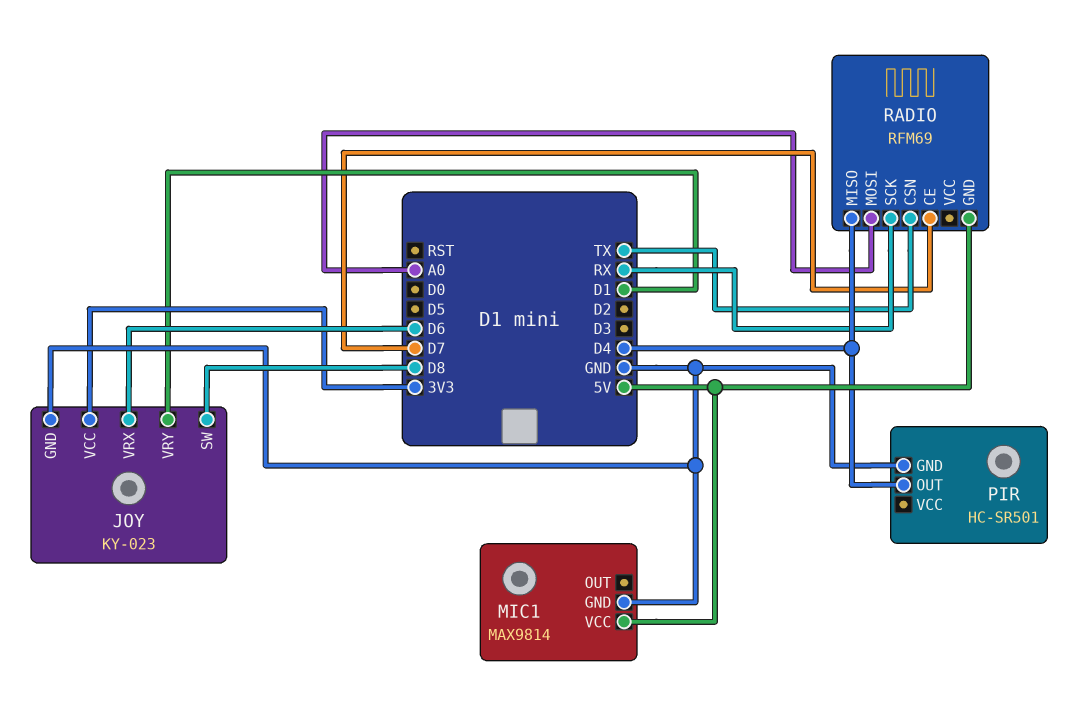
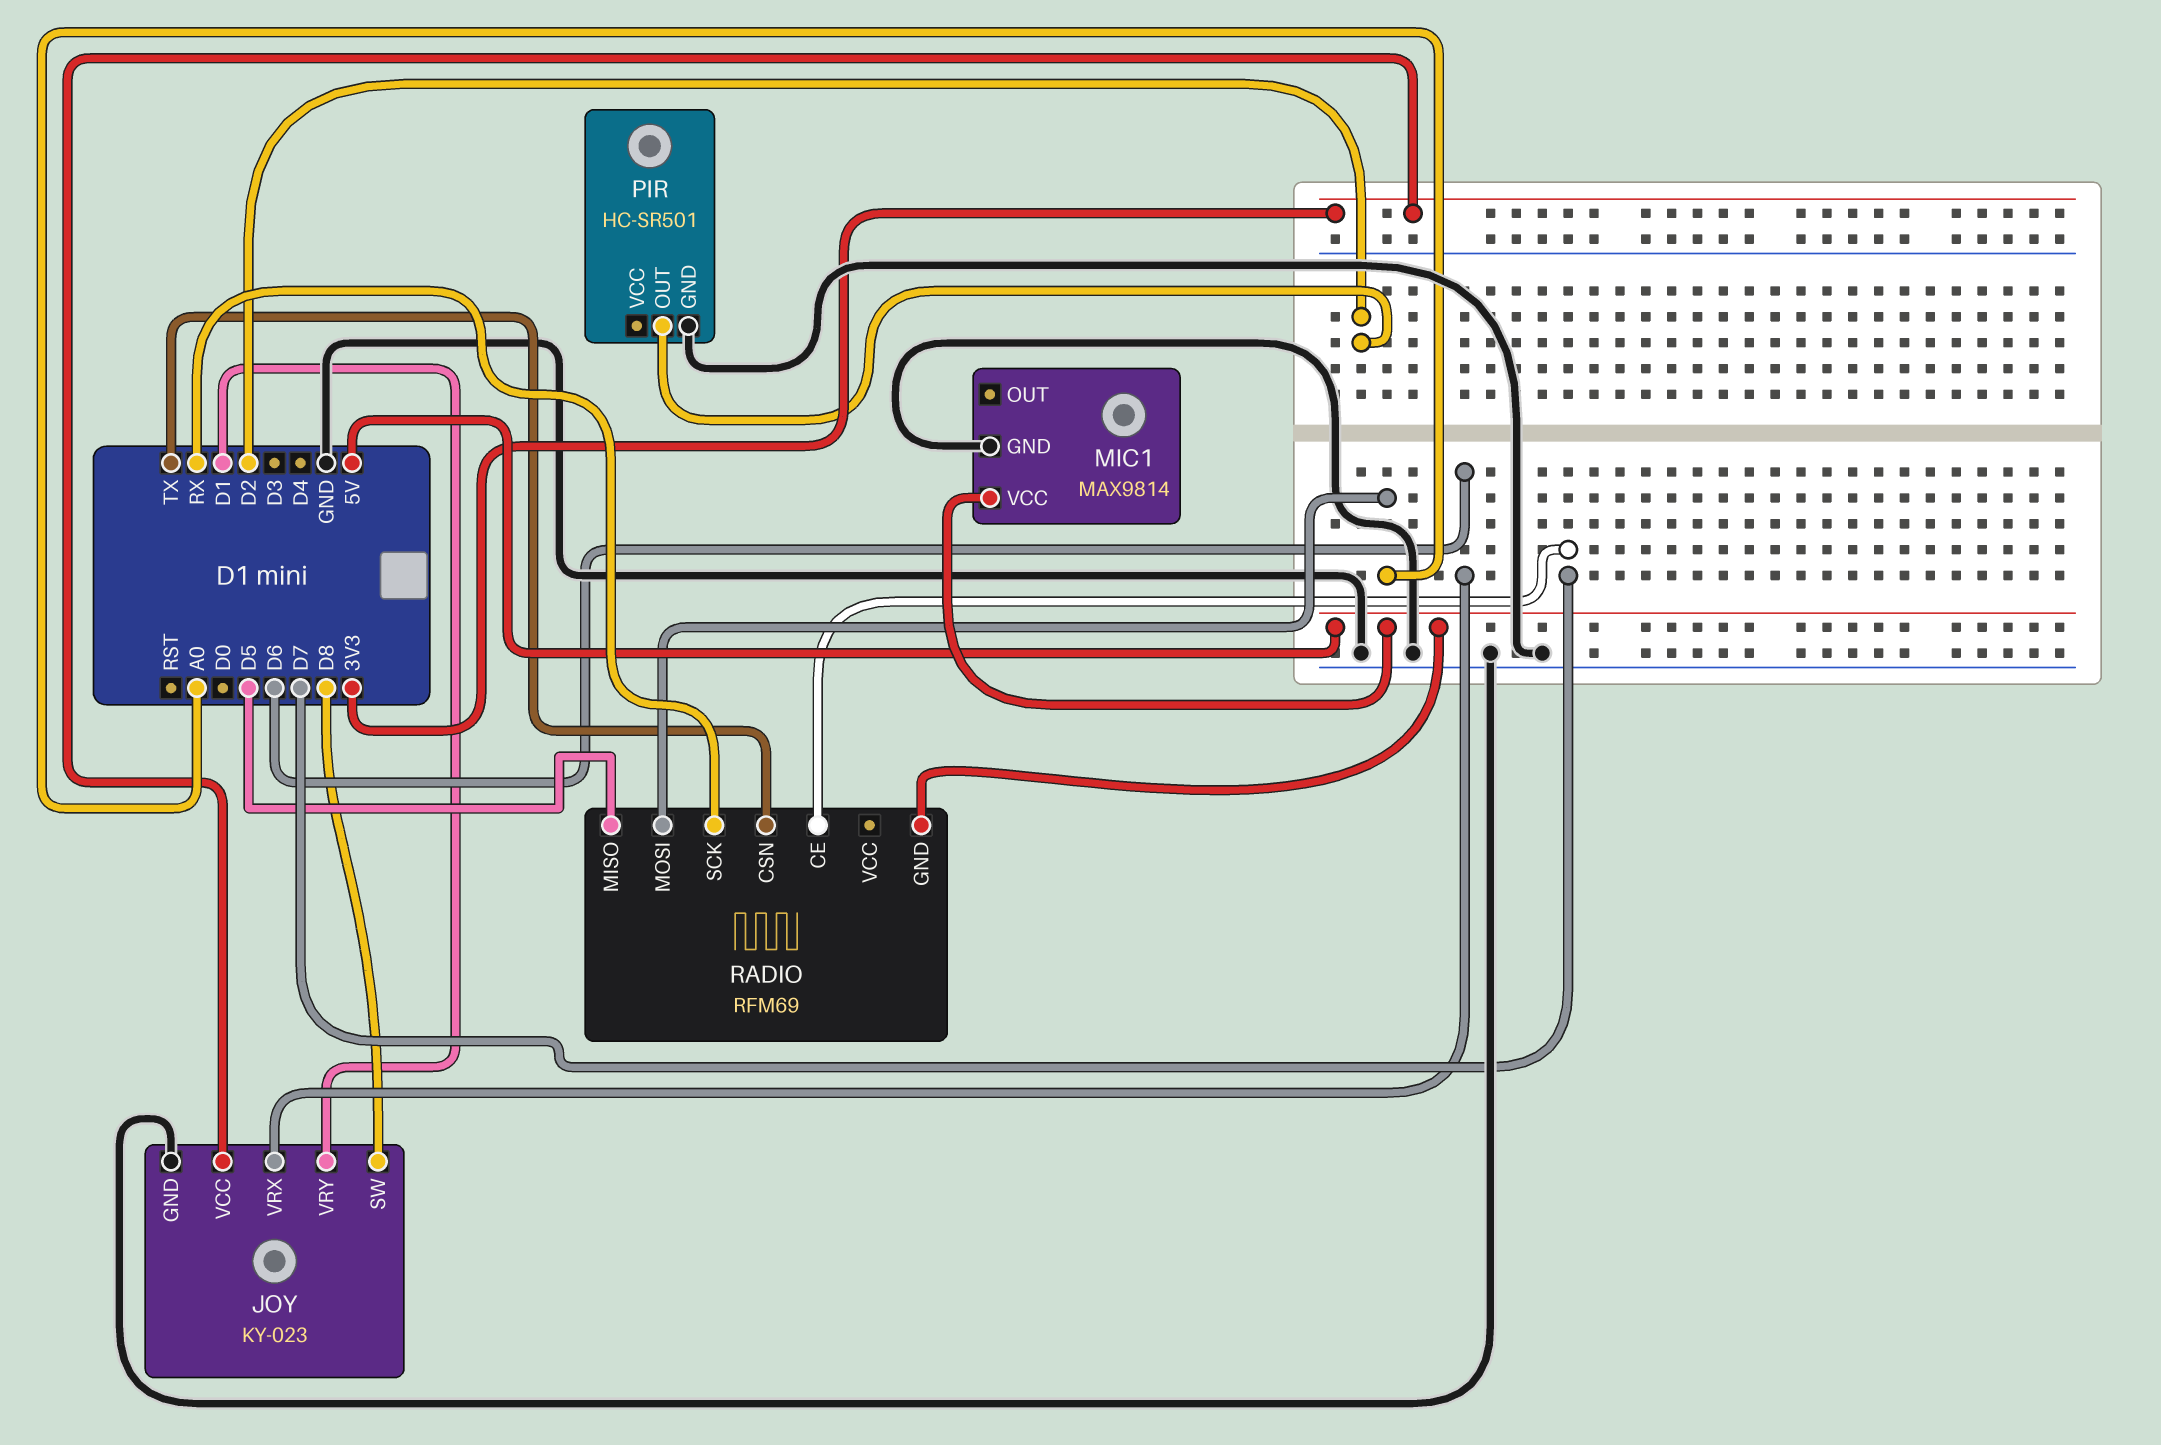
PIR pin OUT: D4 -> D2
RADIO pin MISO: D4 -> D5

